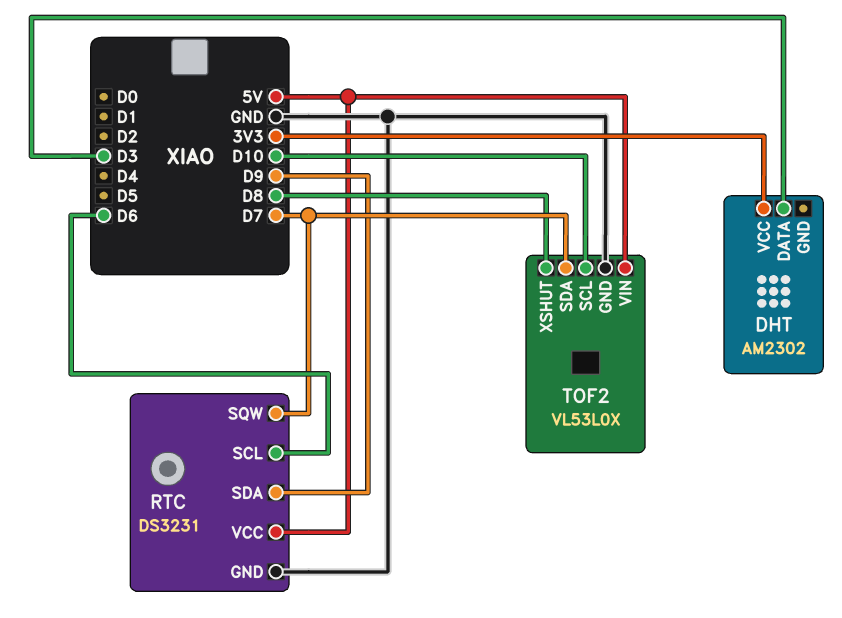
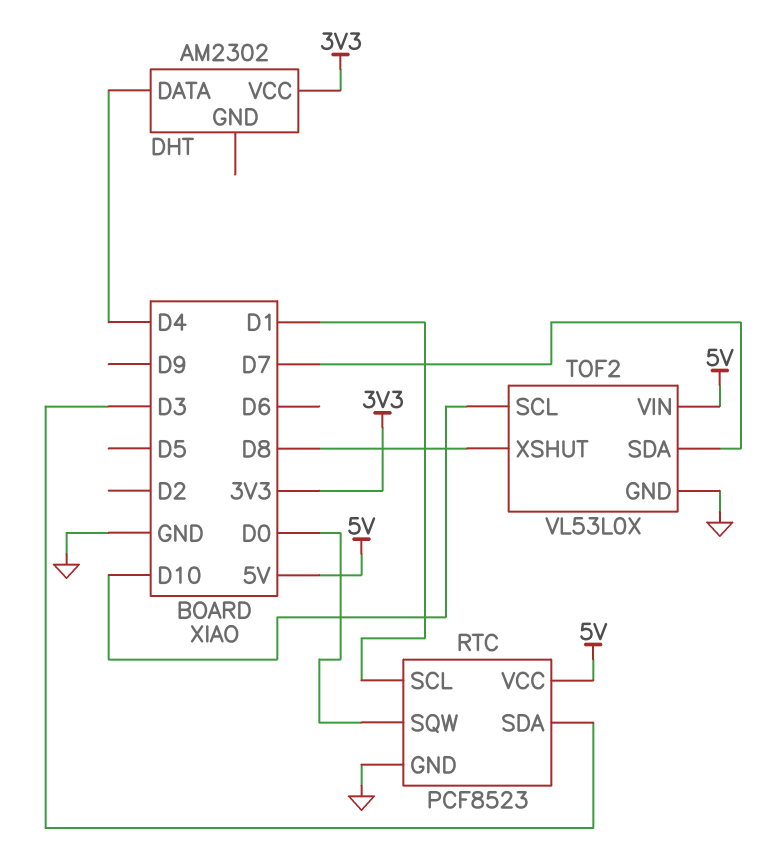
DHT pin DATA: D3 -> D4
RTC: DS3231 -> PCF8523
RTC pin SCL: D6 -> D1
RTC pin SDA: D9 -> D3
RTC pin SQW: D7 -> D0

